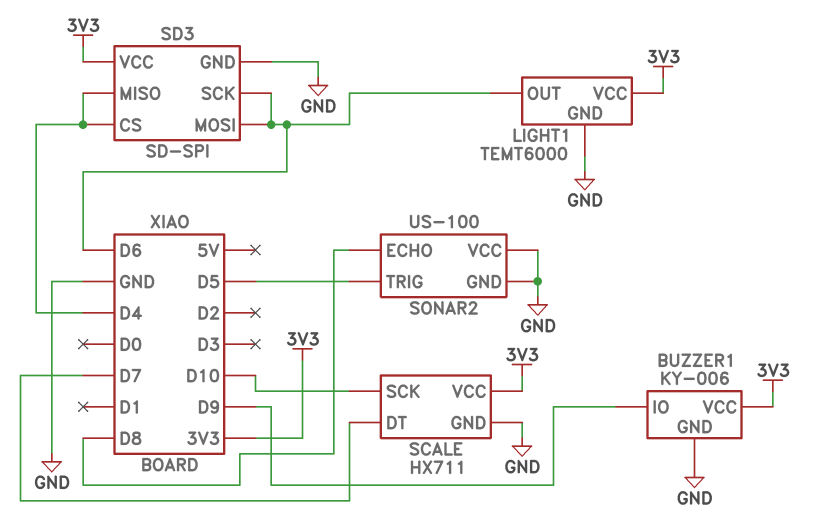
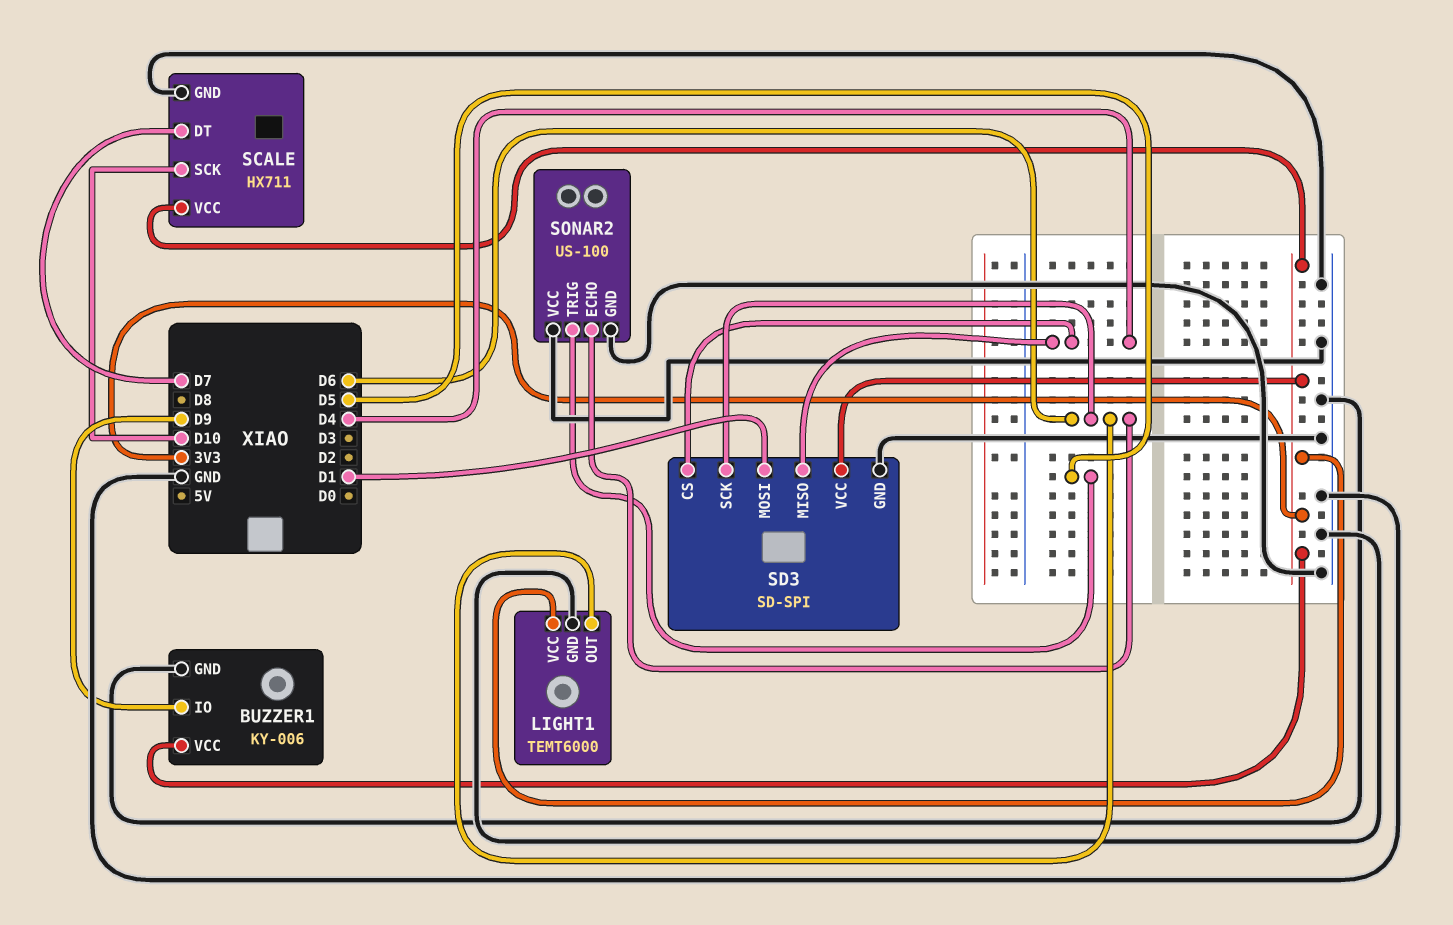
SD3 pin MOSI: D6 -> D1
SONAR2 pin ECHO: D8 -> D6

